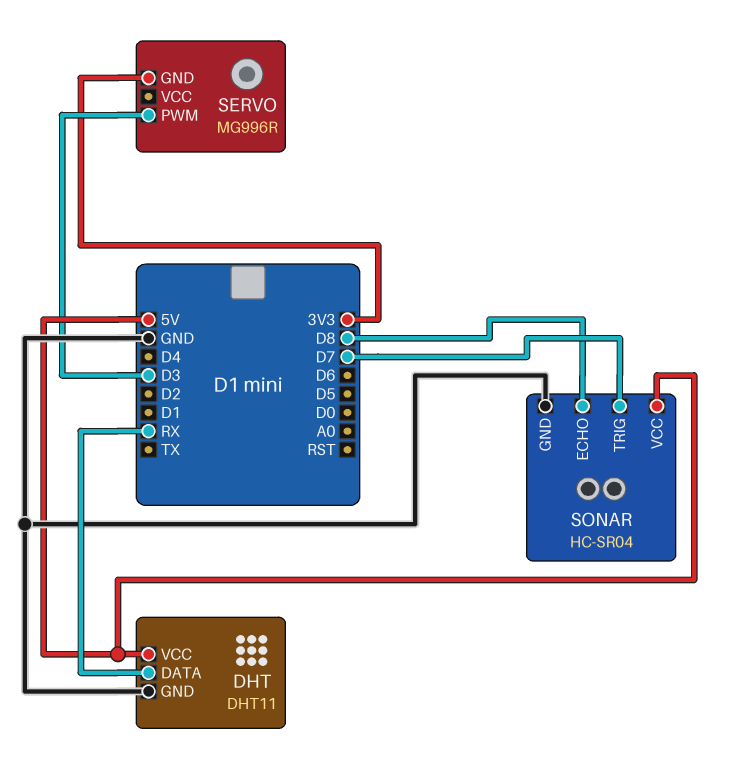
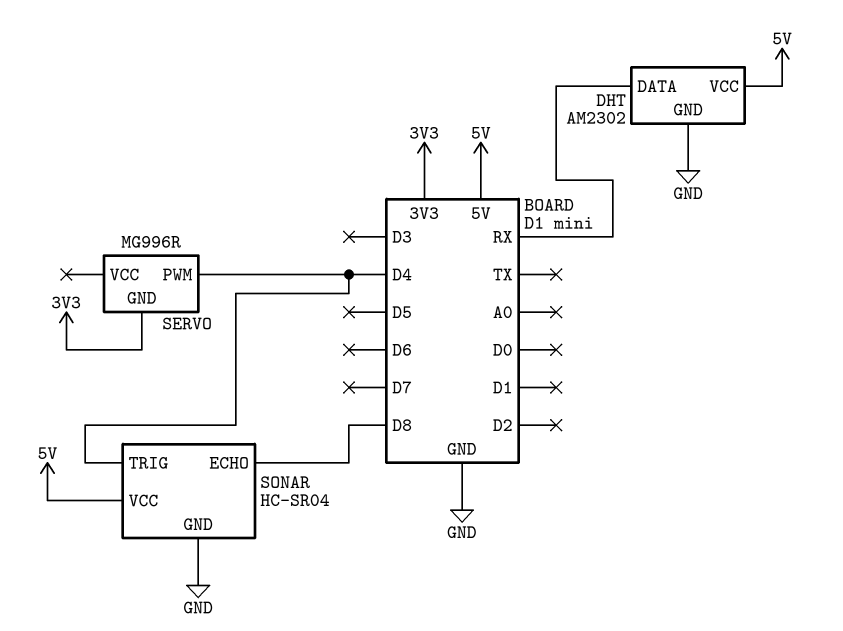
DHT: DHT11 -> AM2302
SERVO pin PWM: D3 -> D4
SONAR pin TRIG: D7 -> D4

